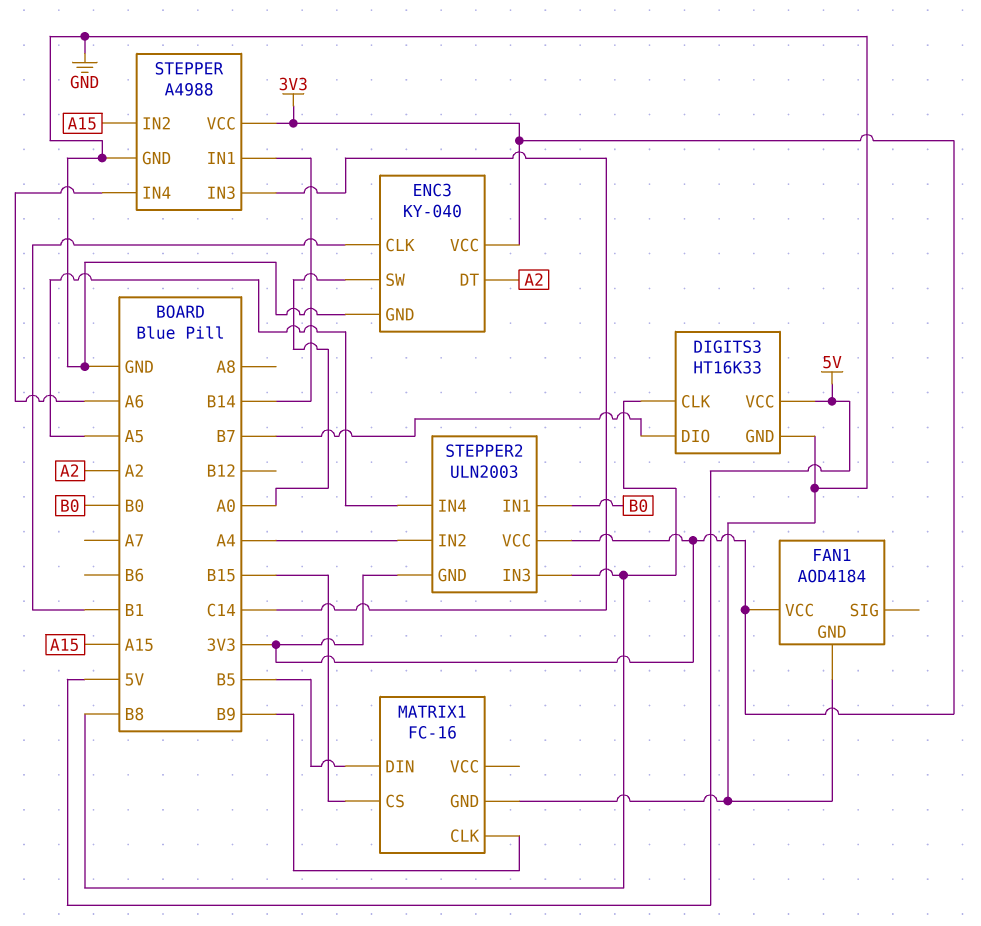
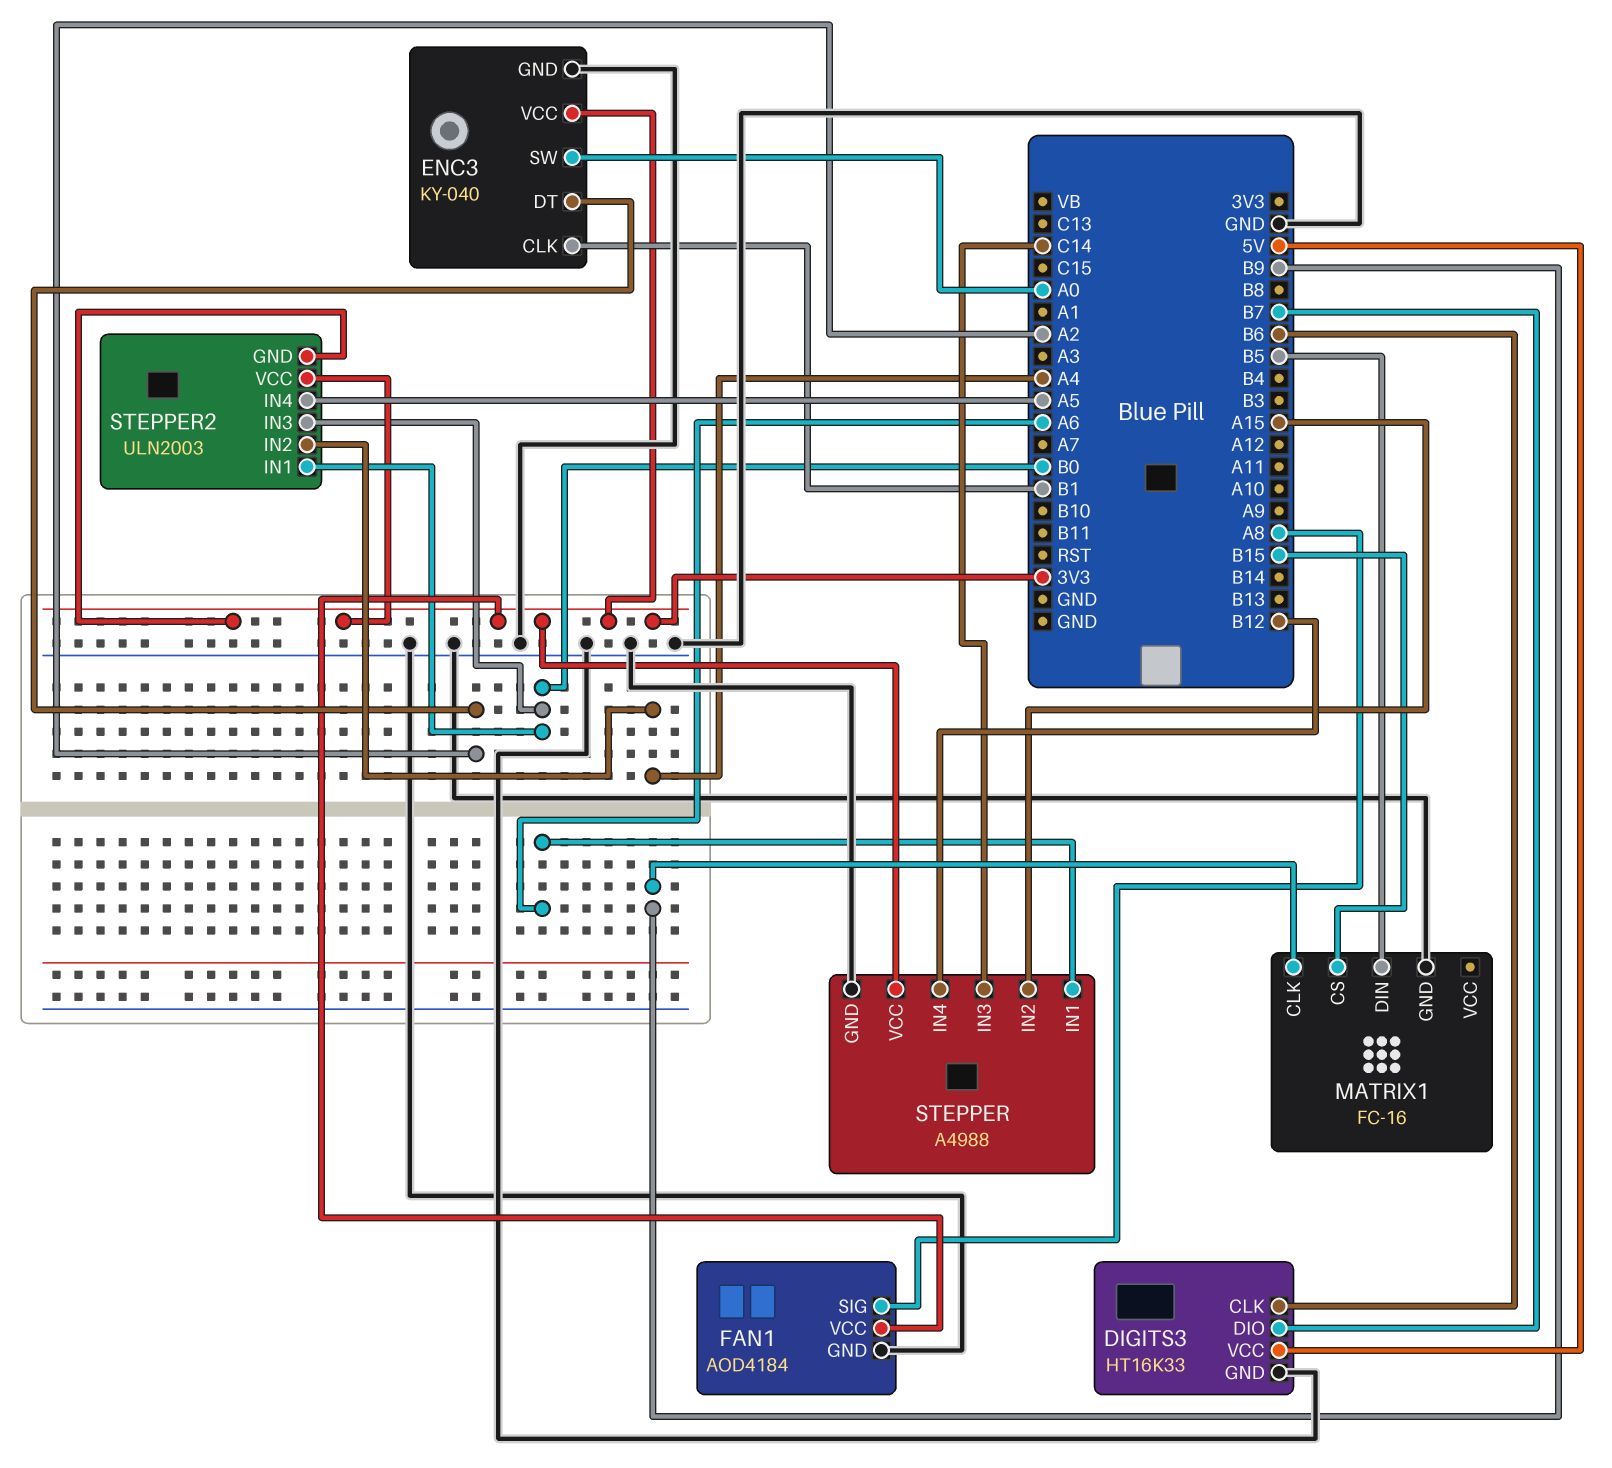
DIGITS3 pin CLK: B8 -> B6
FAN1 pin SIG: none -> A8
STEPPER pin IN1: B14 -> A6
STEPPER pin IN4: A6 -> B12
STEPPER2 pin IN3: B8 -> B0

